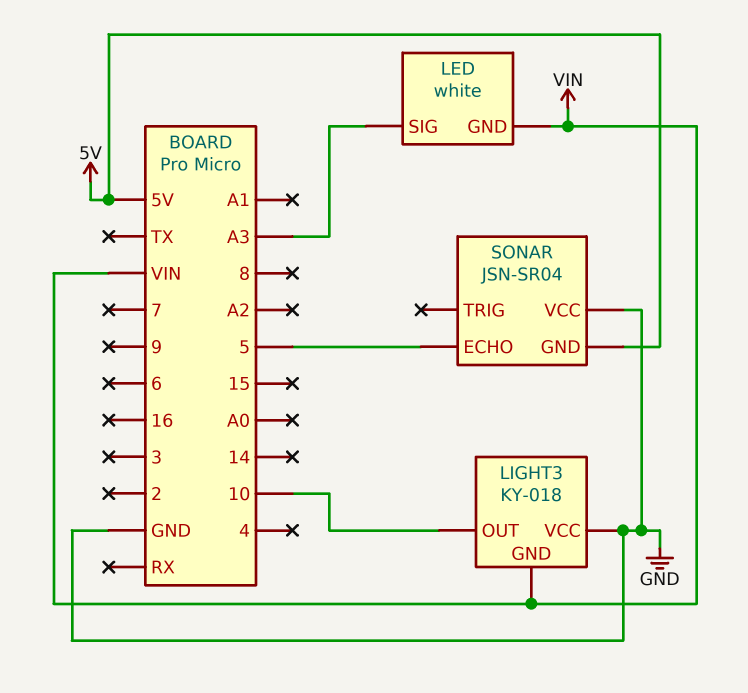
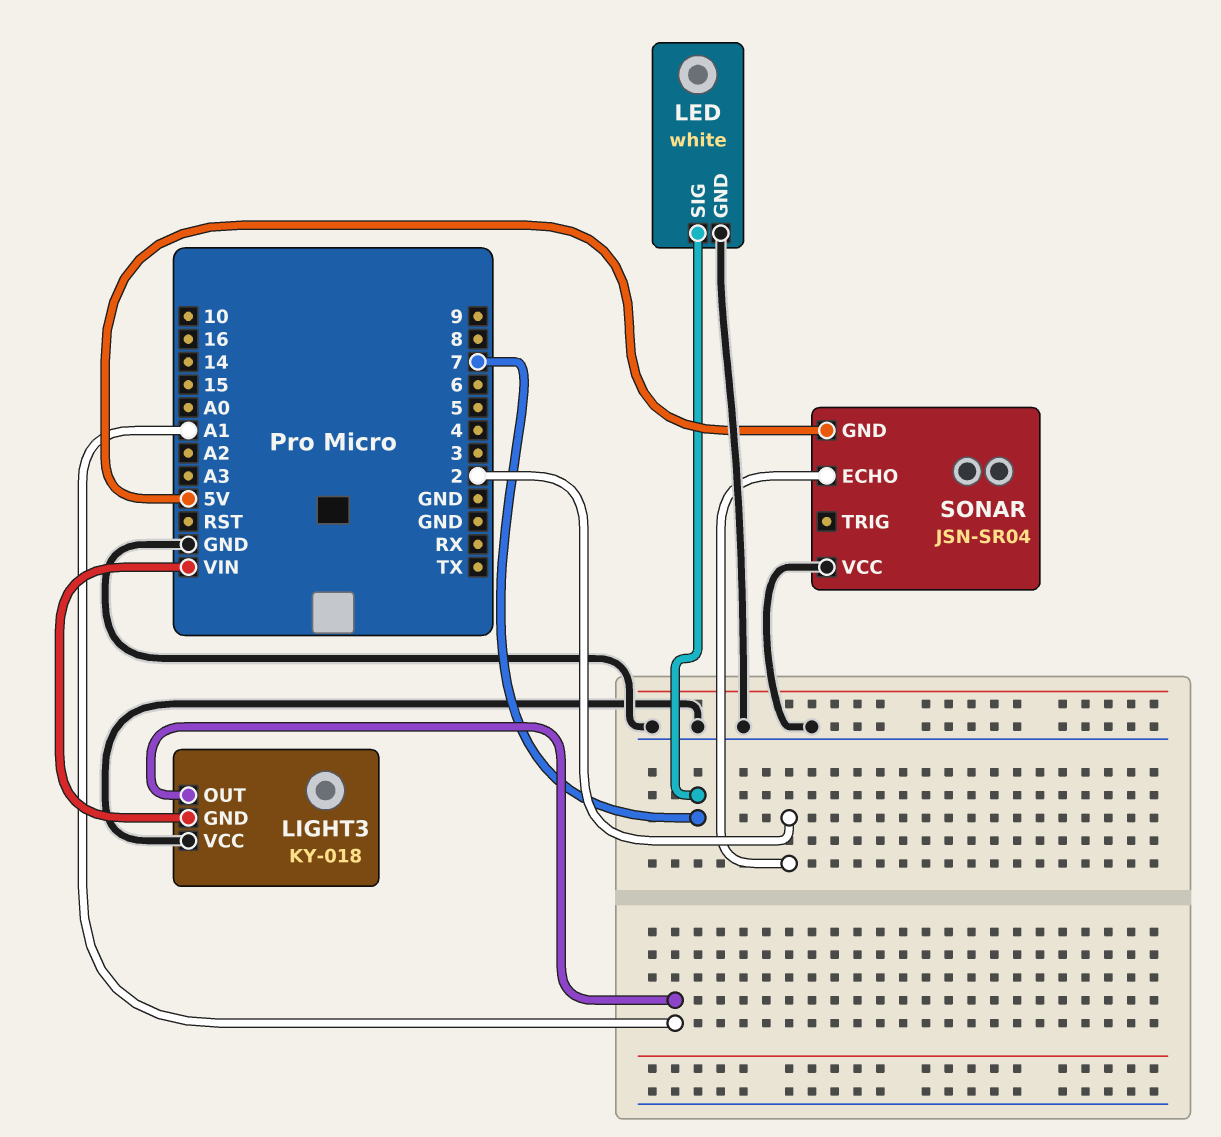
LED pin GND: VIN -> GND
LED pin SIG: A3 -> 7
LIGHT3 pin OUT: 10 -> A1
SONAR pin ECHO: 5 -> 2

